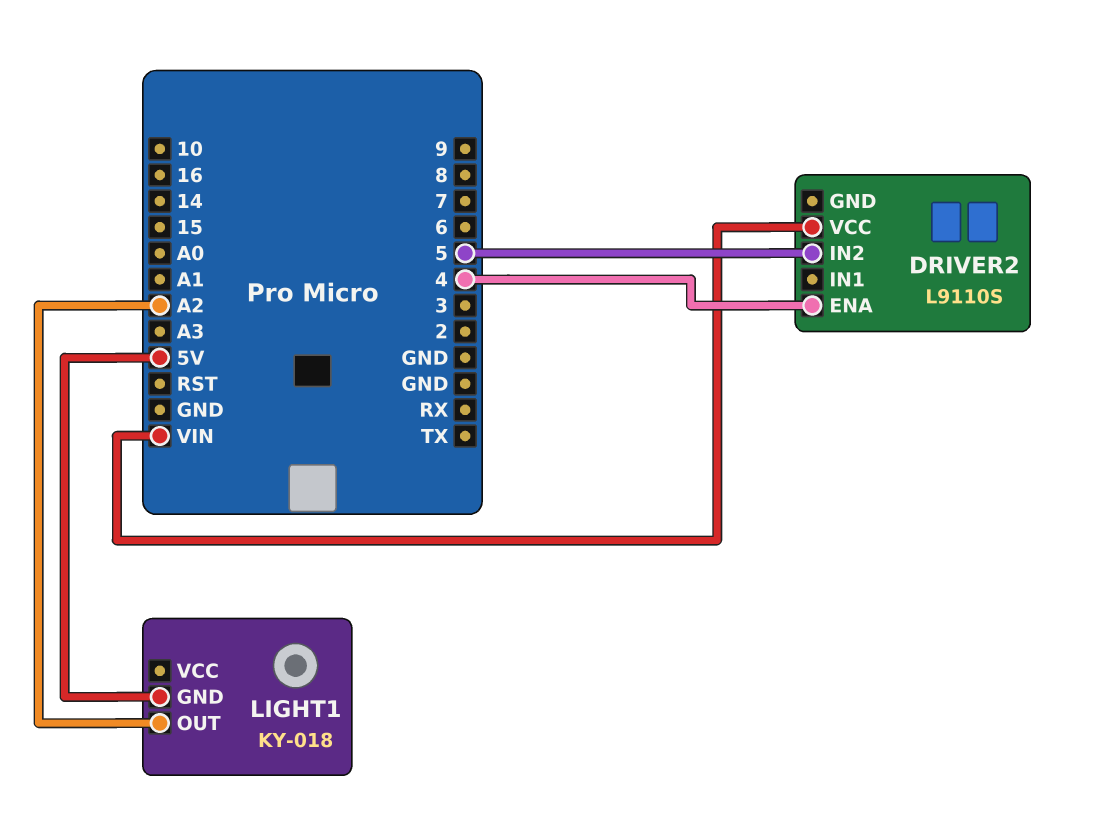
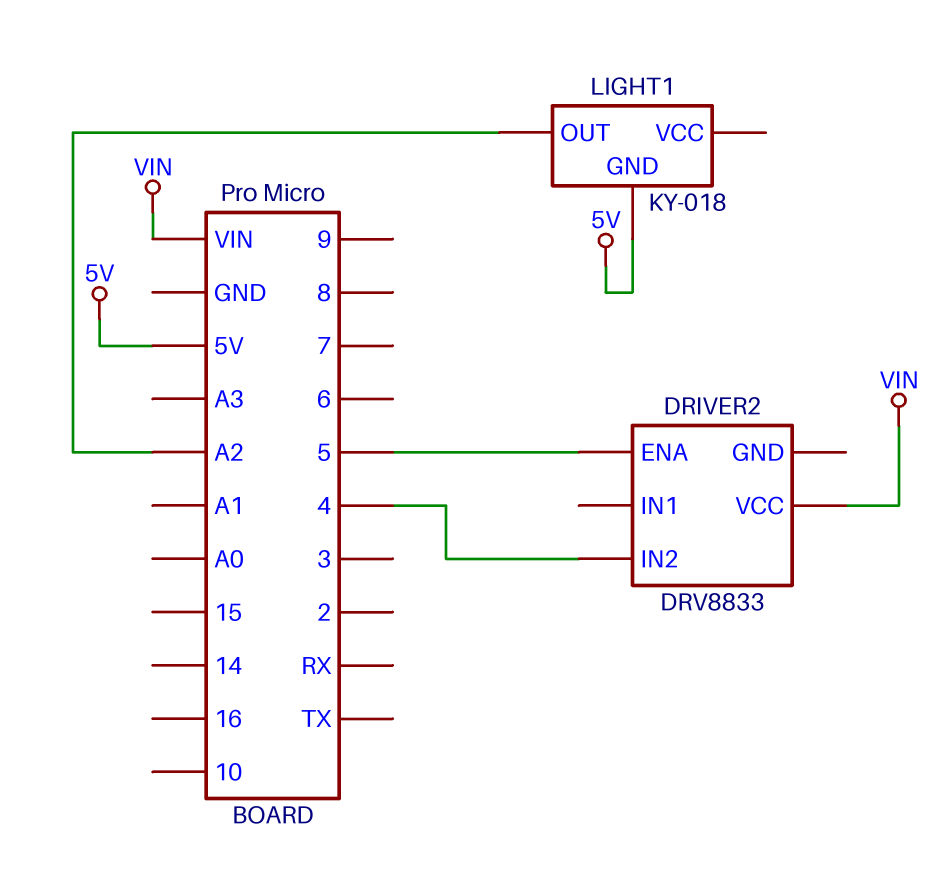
DRIVER2: L9110S -> DRV8833
DRIVER2 pin ENA: 4 -> 5
DRIVER2 pin IN2: 5 -> 4

